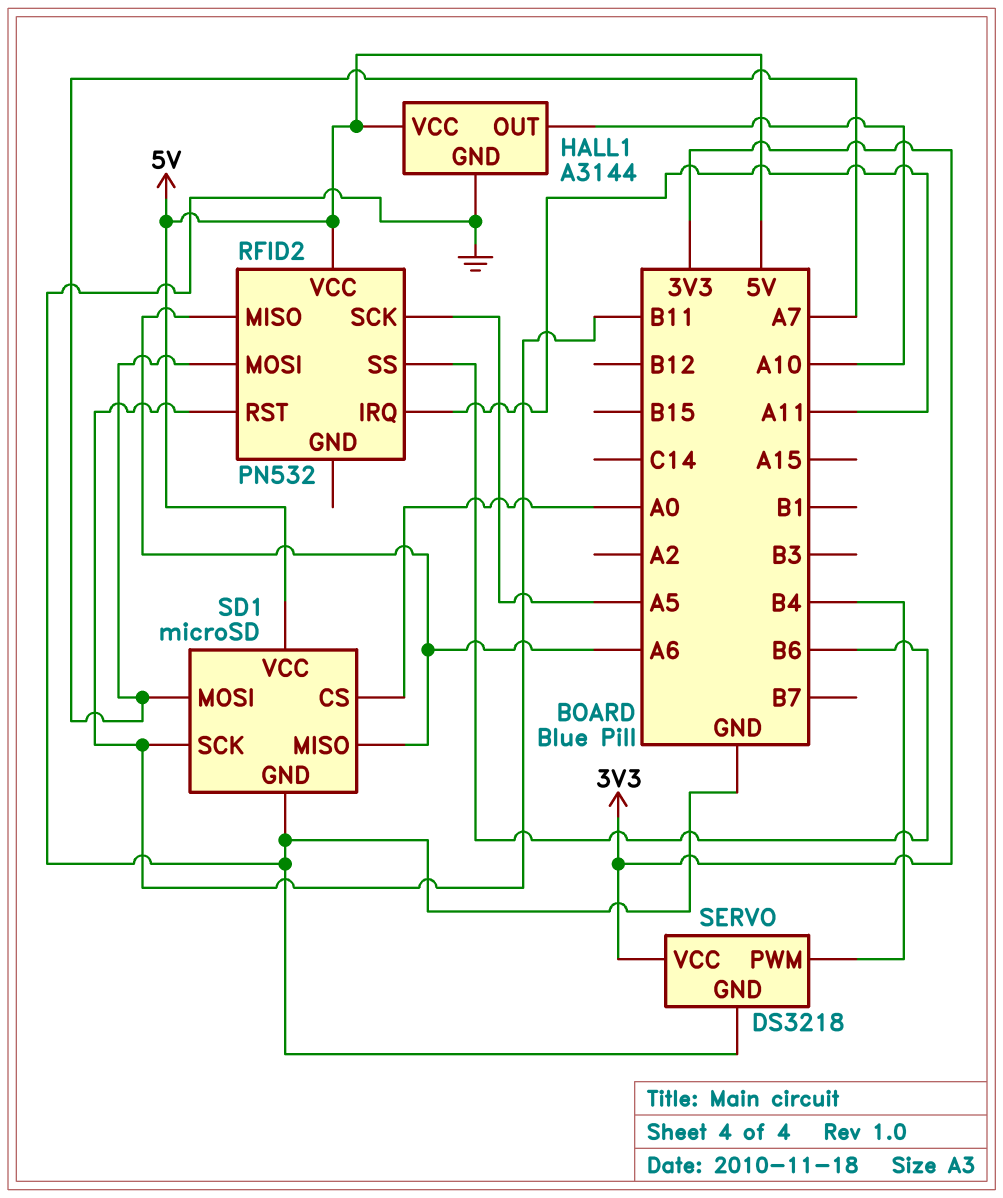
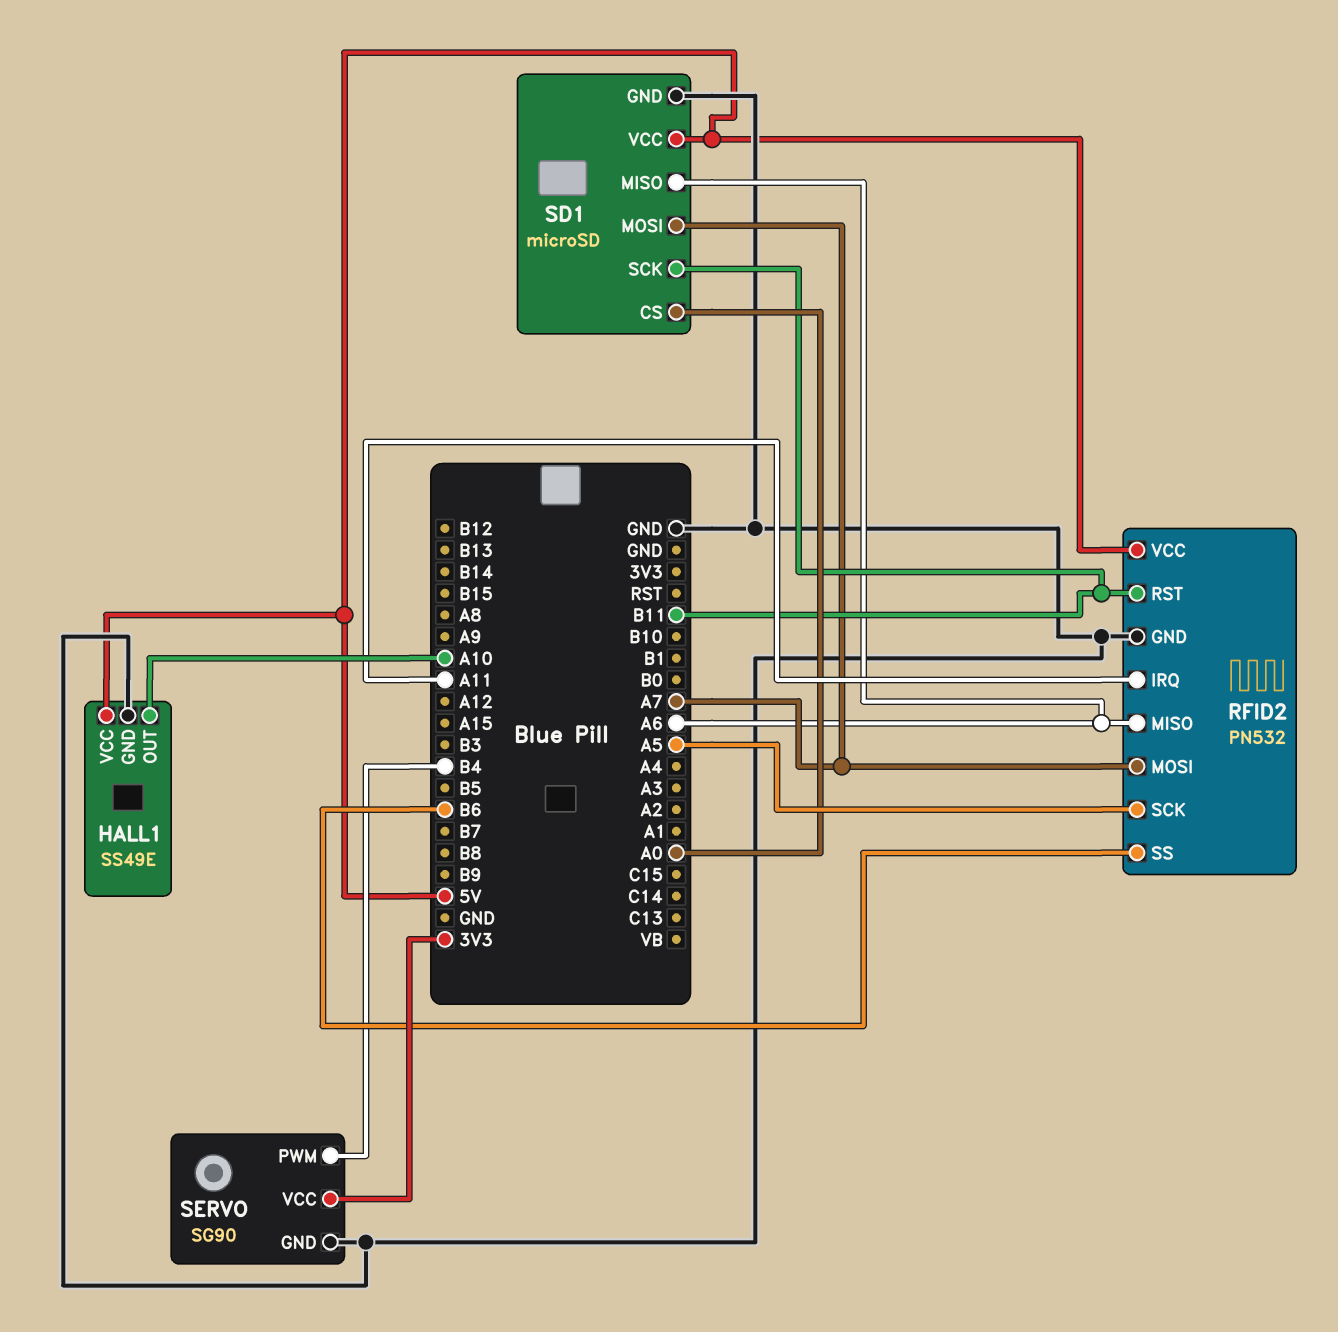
HALL1: A3144 -> SS49E
RFID2 pin GND: none -> GND
SERVO: DS3218 -> SG90

